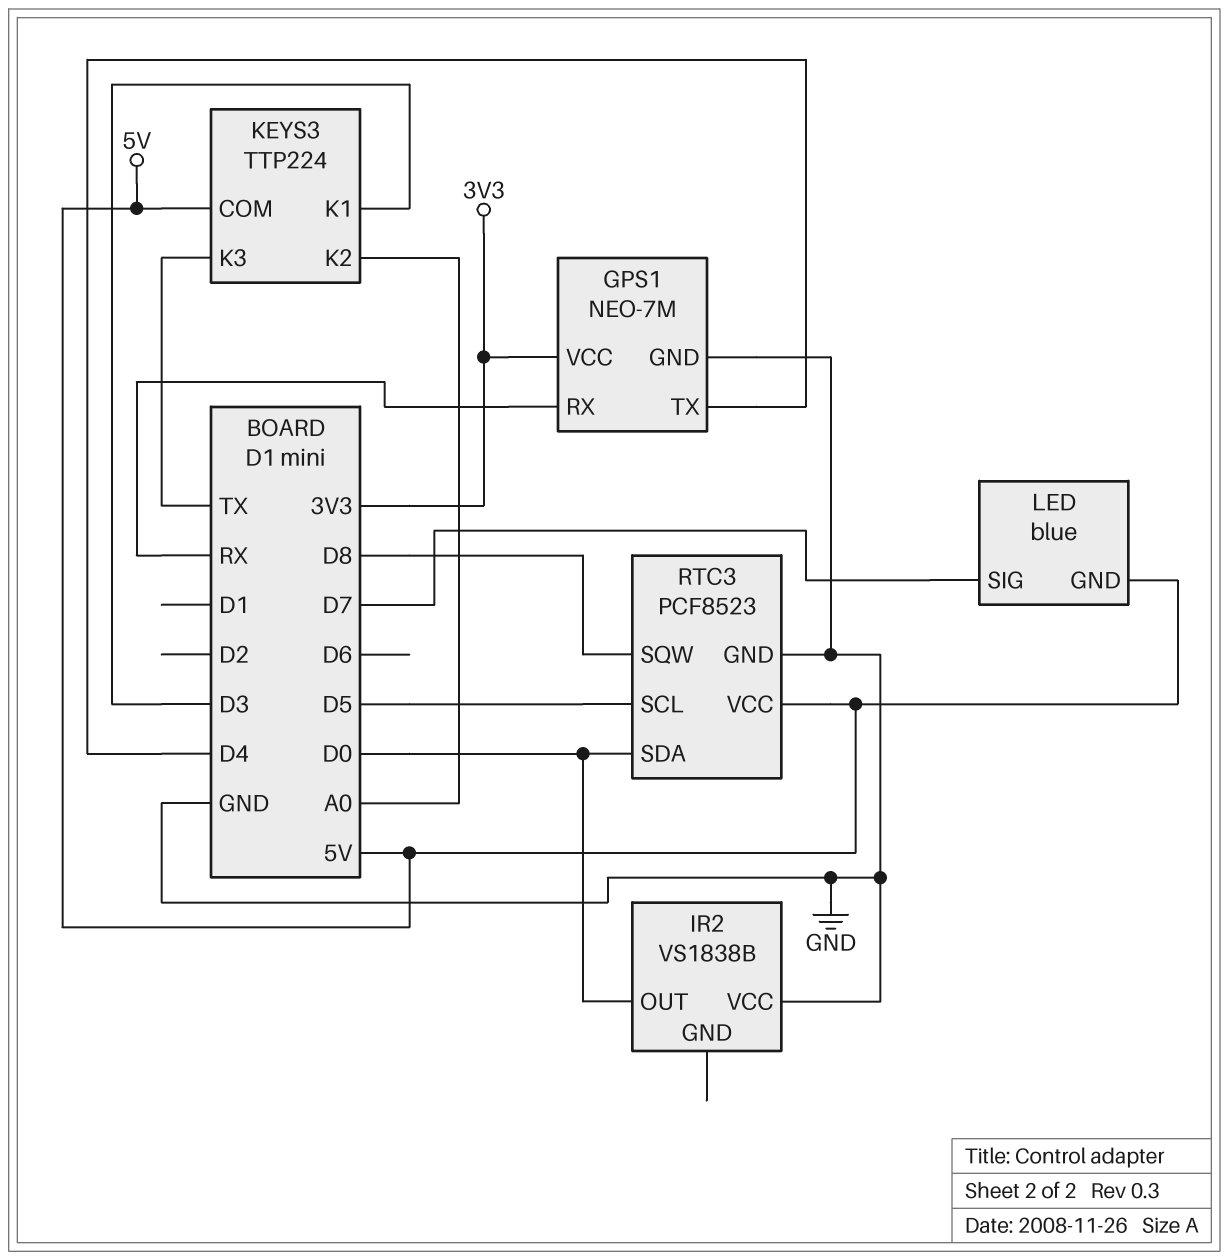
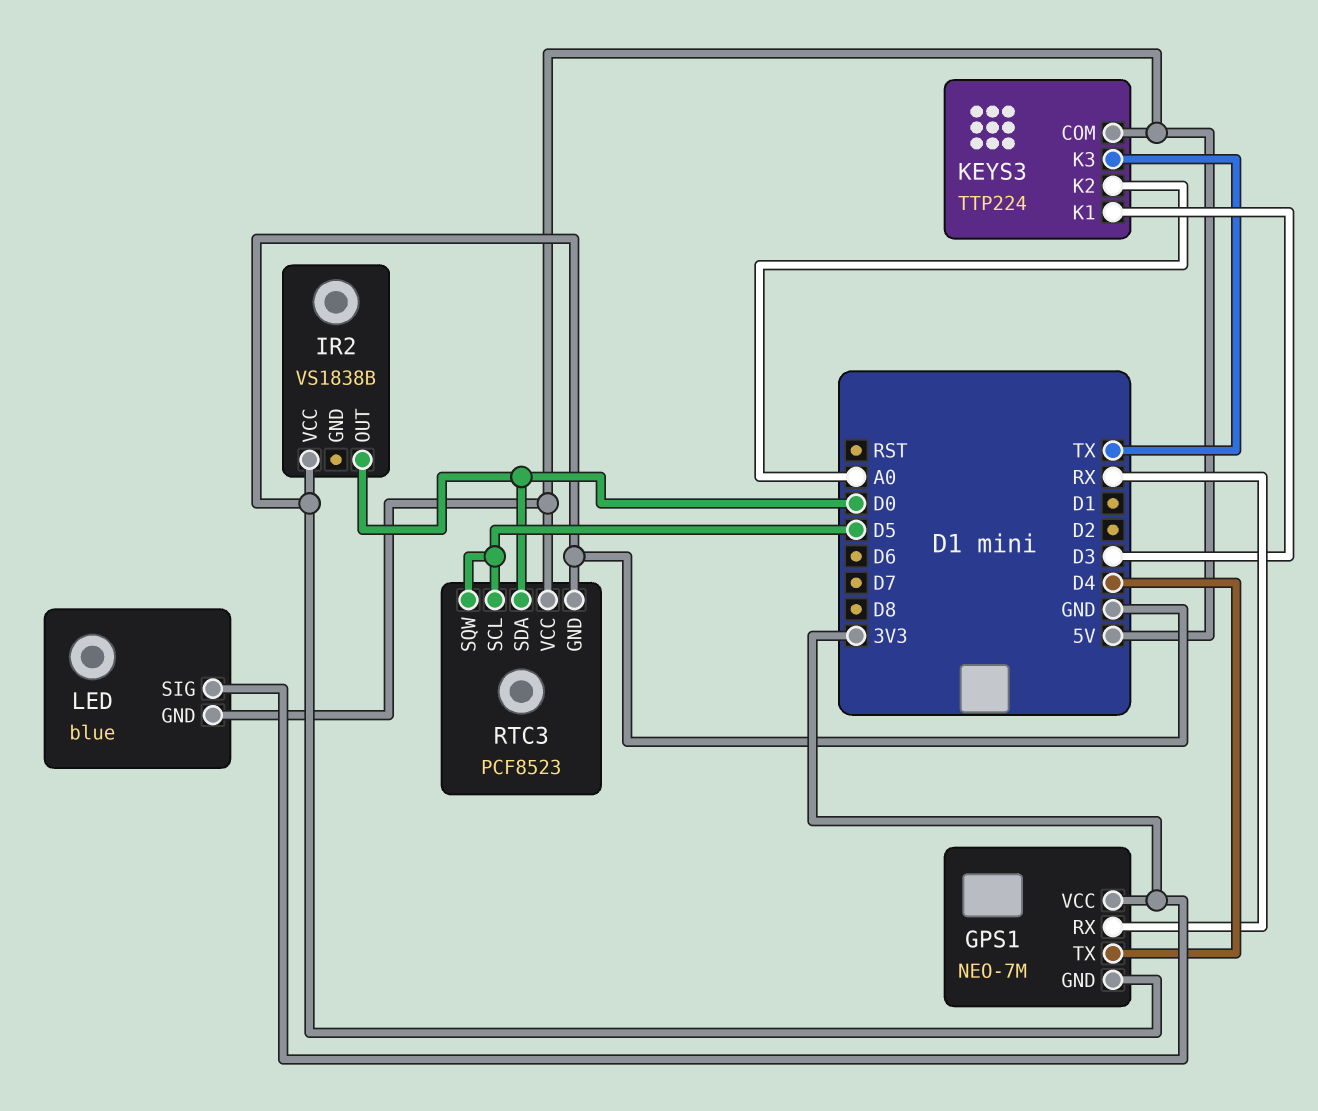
LED pin SIG: D7 -> 3V3
RTC3 pin SQW: D8 -> D5

